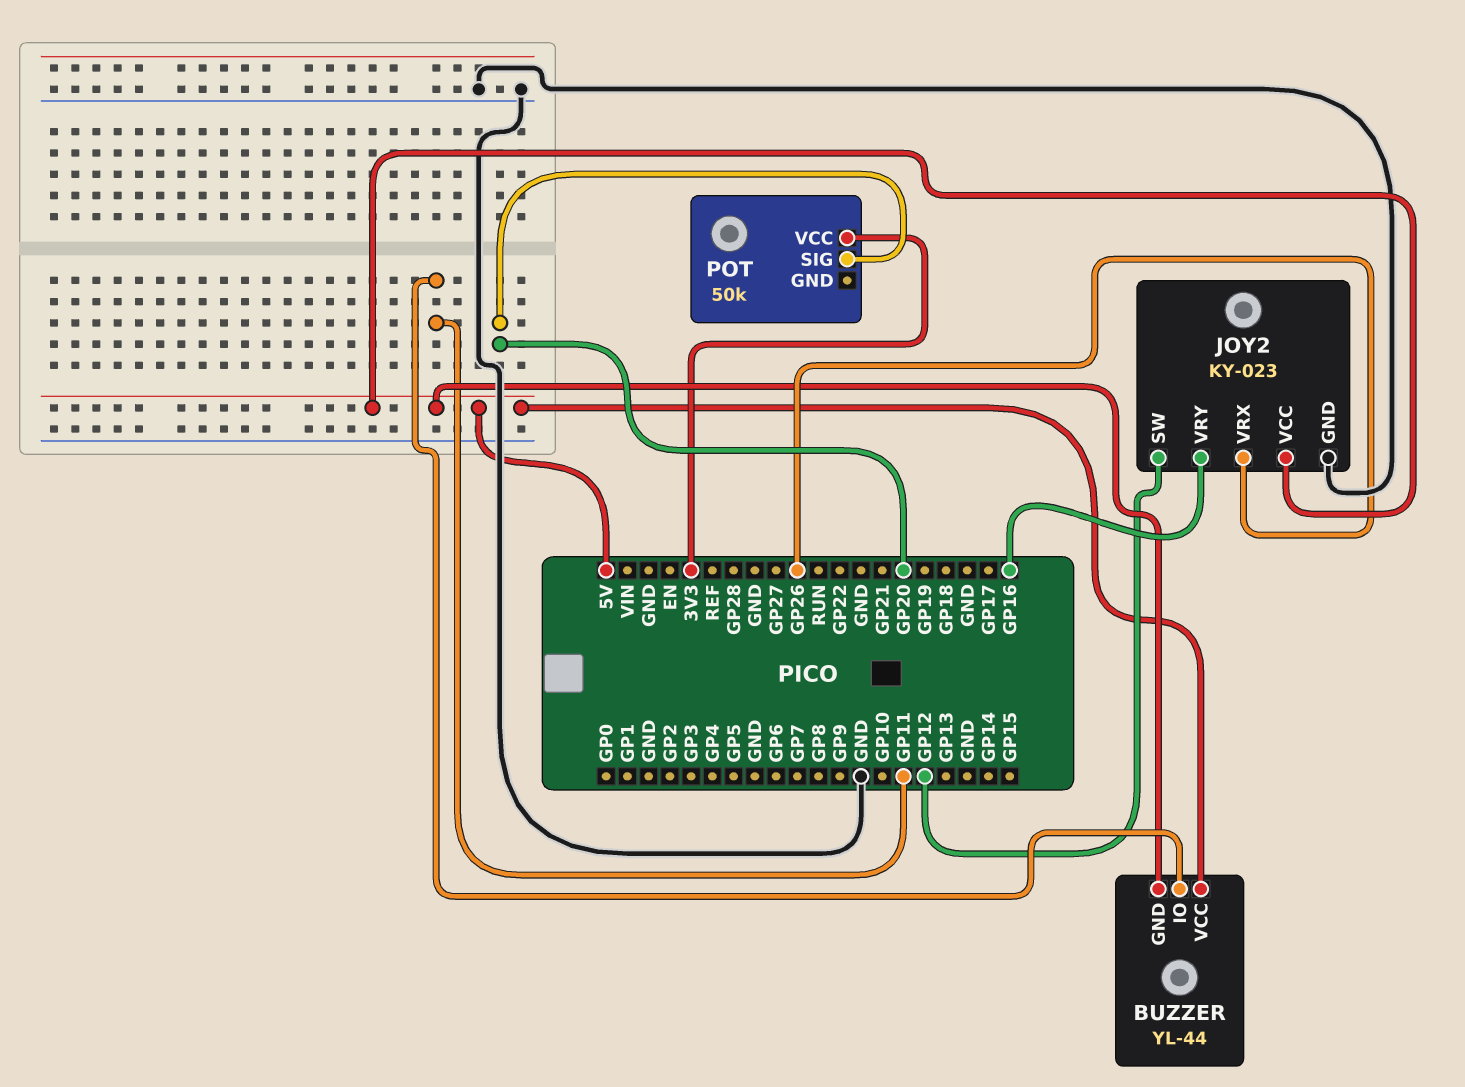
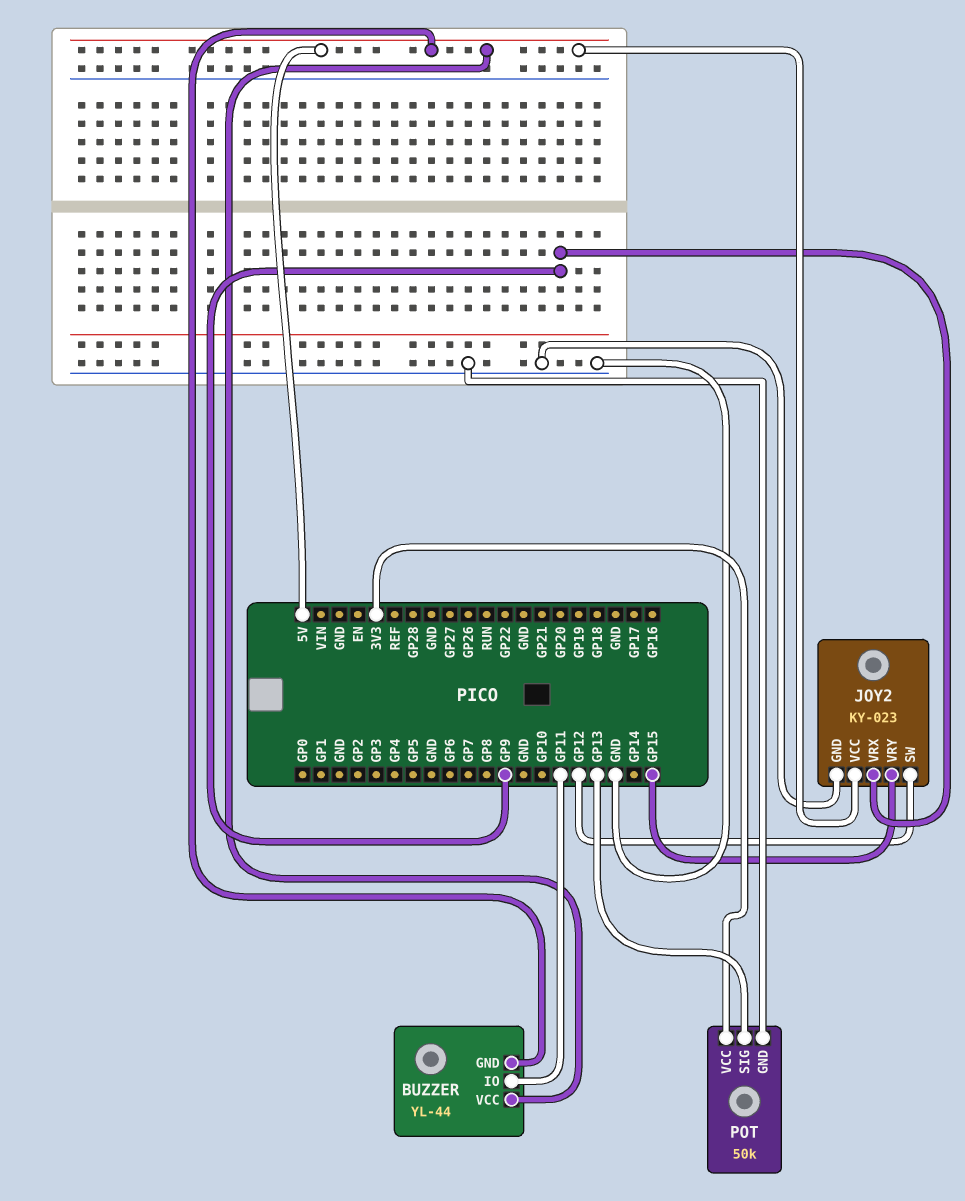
JOY2 pin VRX: GP26 -> GP9
JOY2 pin VRY: GP16 -> GP15
POT pin GND: none -> GND
POT pin SIG: GP20 -> GP13

